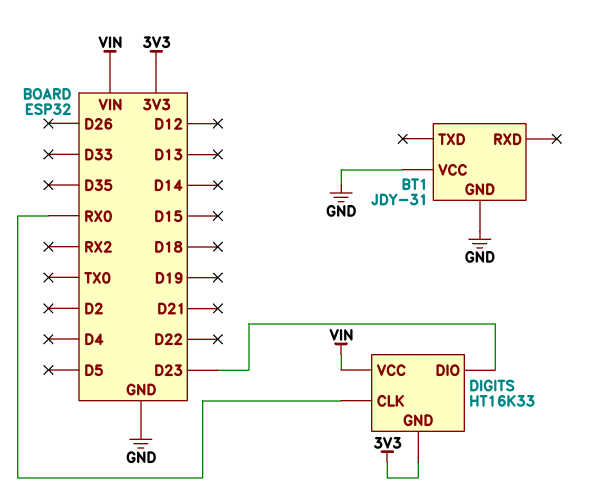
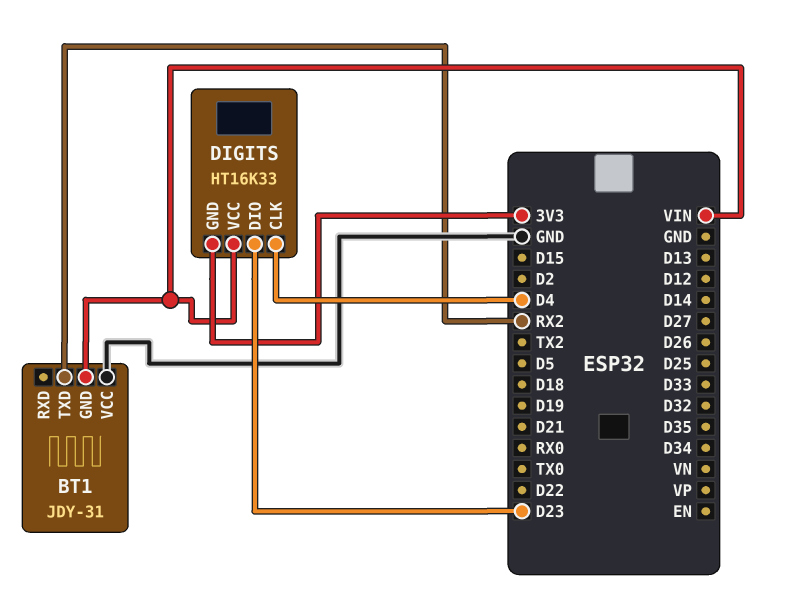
BT1 pin GND: GND -> VIN
BT1 pin TXD: none -> RX2
DIGITS pin CLK: RX0 -> D4

